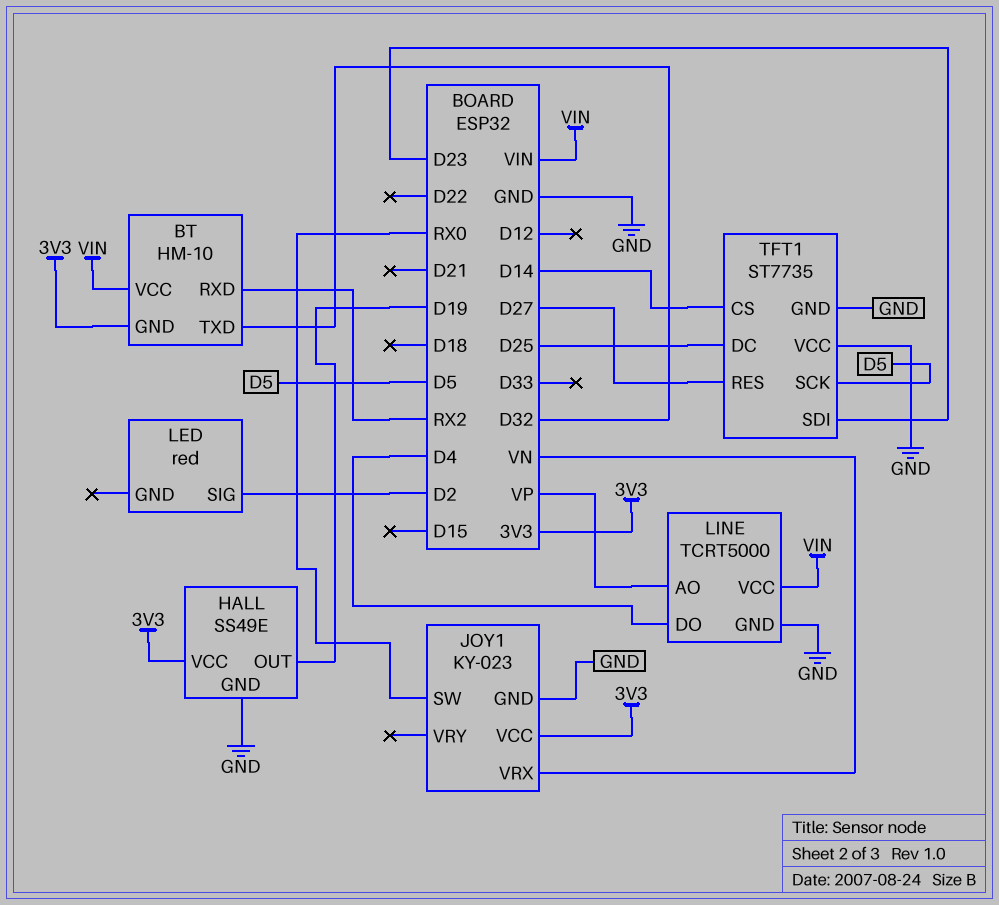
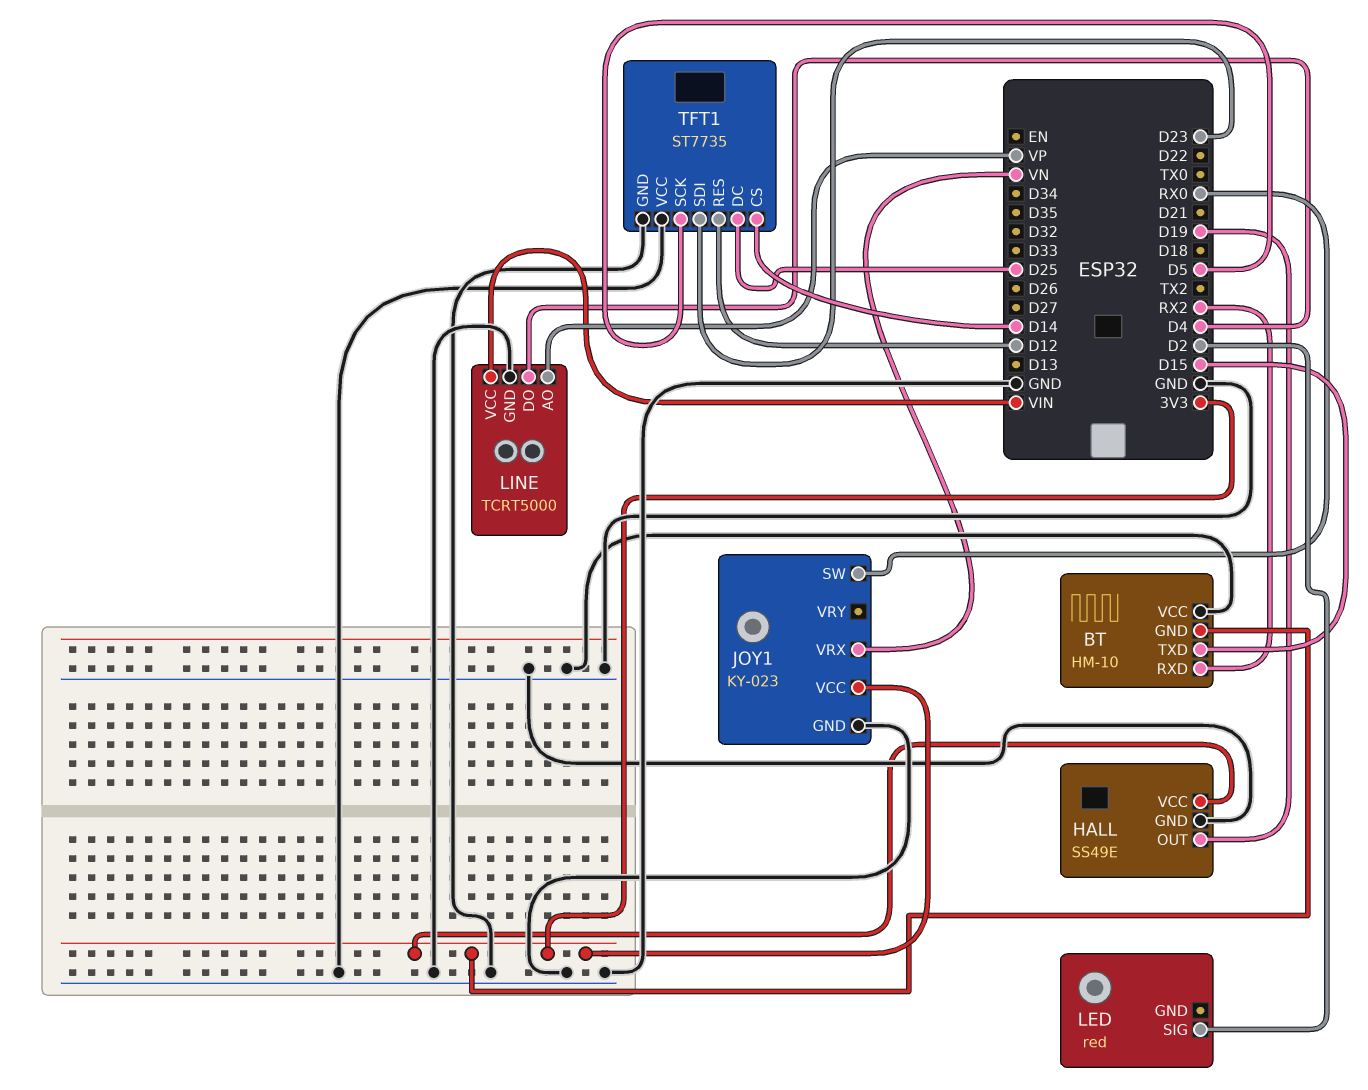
BT pin TXD: D32 -> D15
BT pin VCC: VIN -> GND
TFT1 pin RES: D27 -> D12

